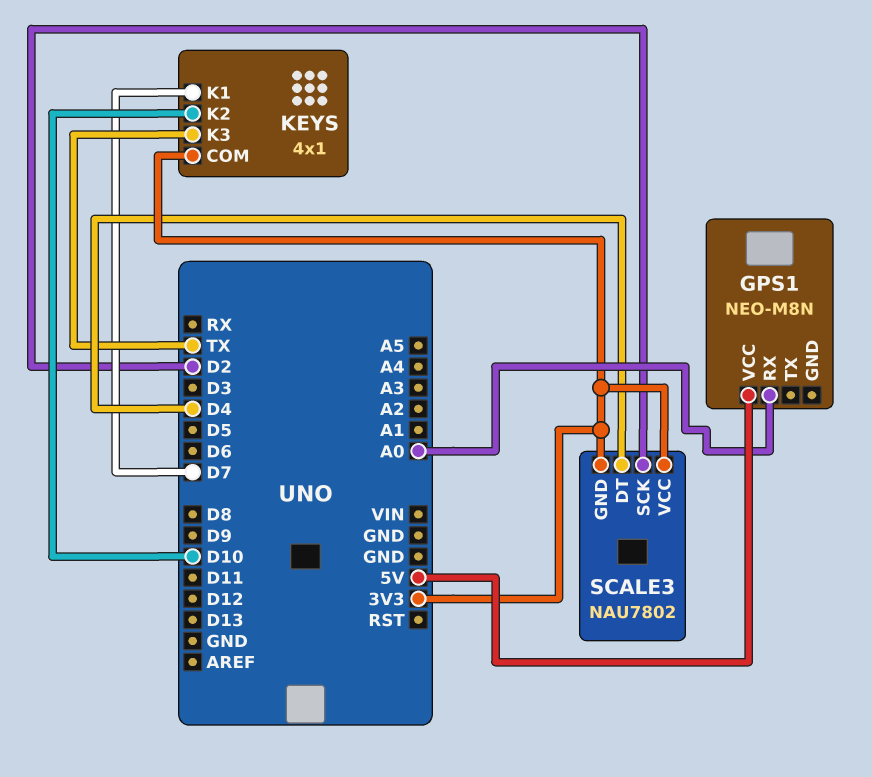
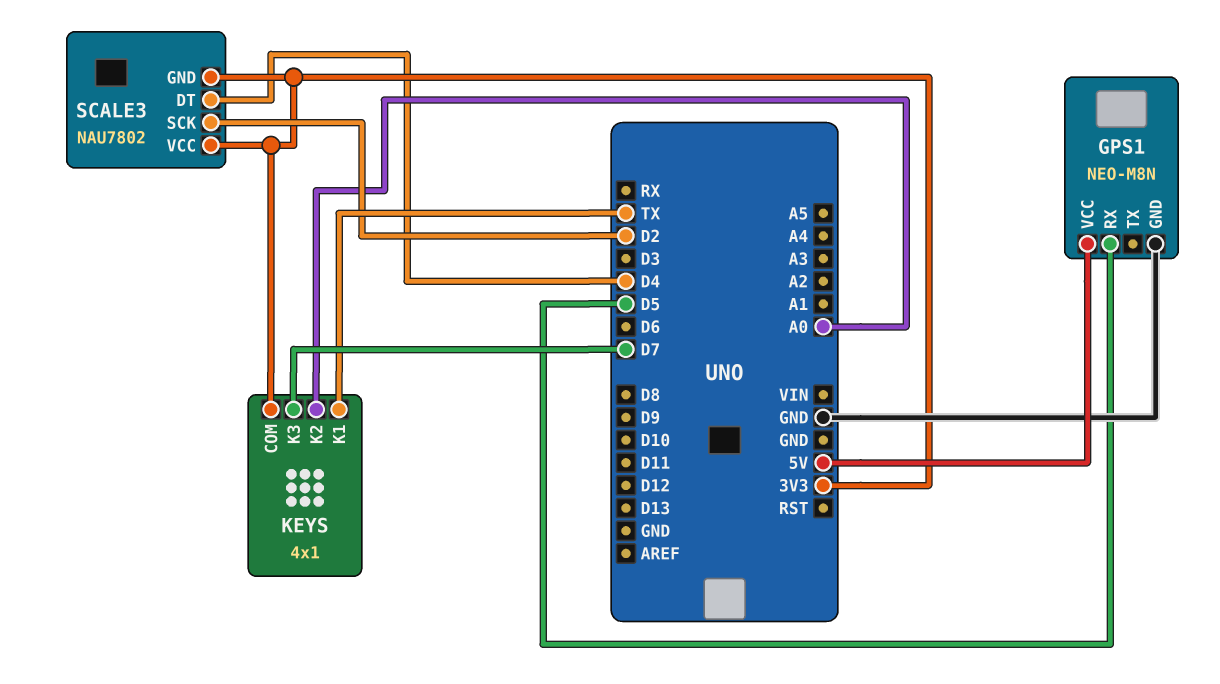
GPS1 pin GND: none -> GND
GPS1 pin RX: A0 -> D5
KEYS pin K1: D7 -> TX
KEYS pin K2: D10 -> A0
KEYS pin K3: TX -> D7

